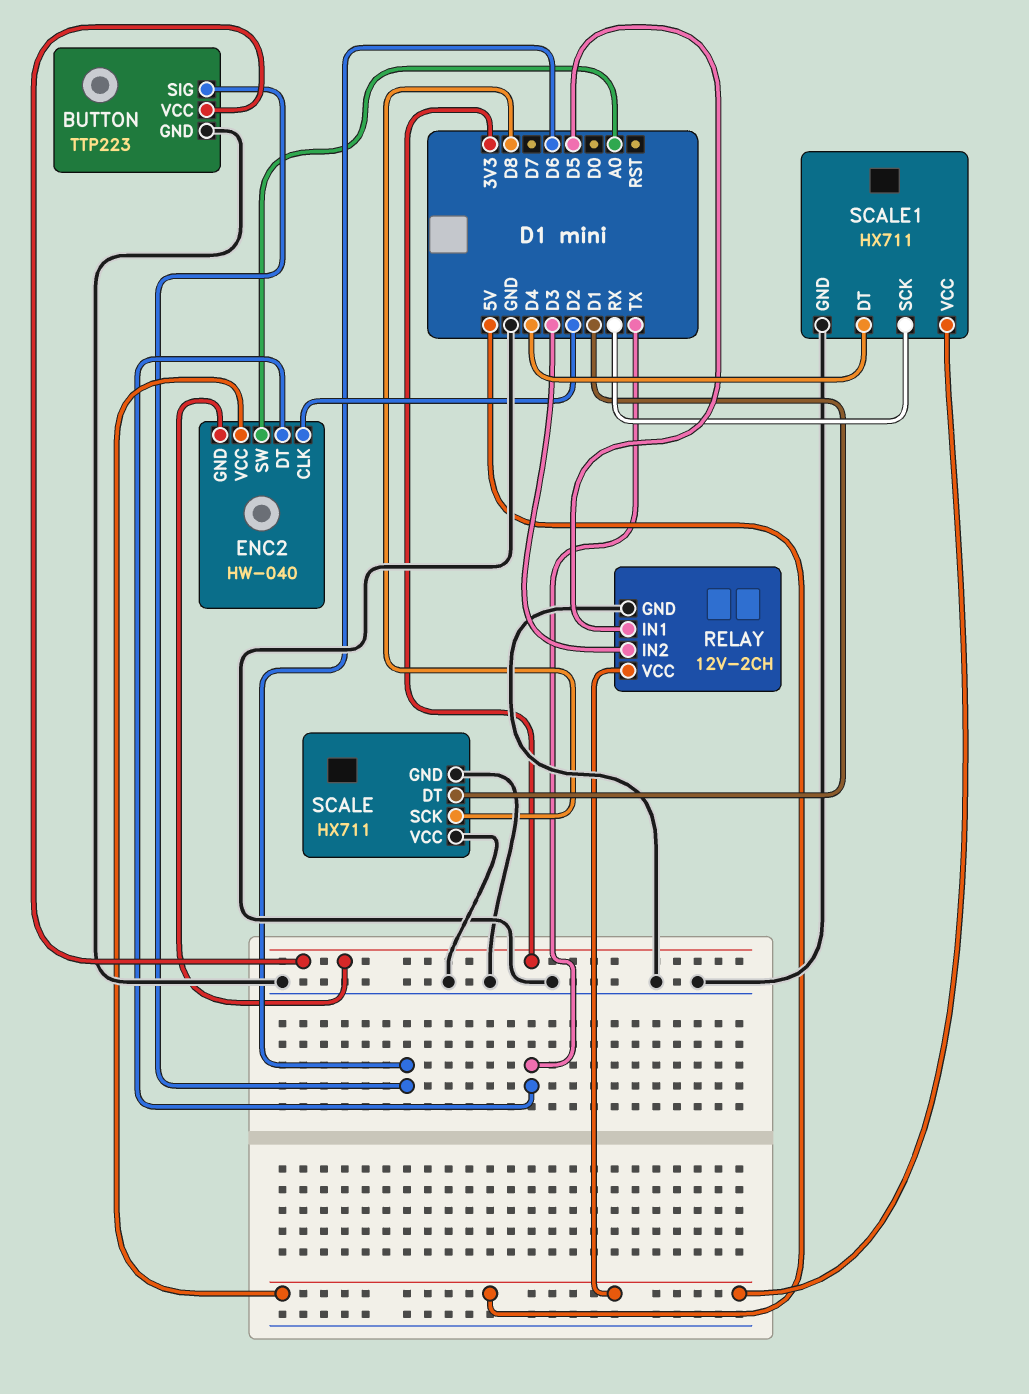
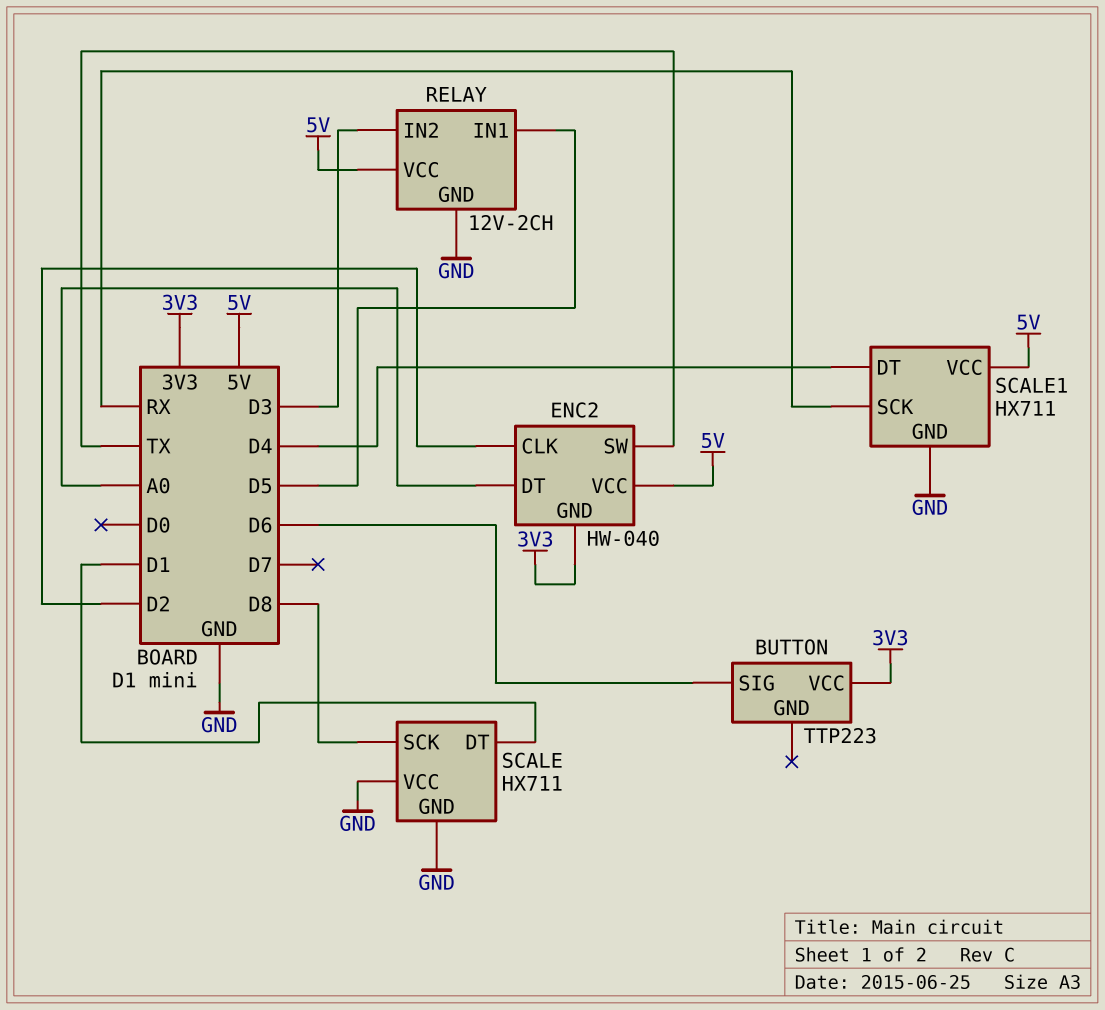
BUTTON pin GND: GND -> none
ENC2 pin DT: TX -> A0
ENC2 pin SW: A0 -> TX

